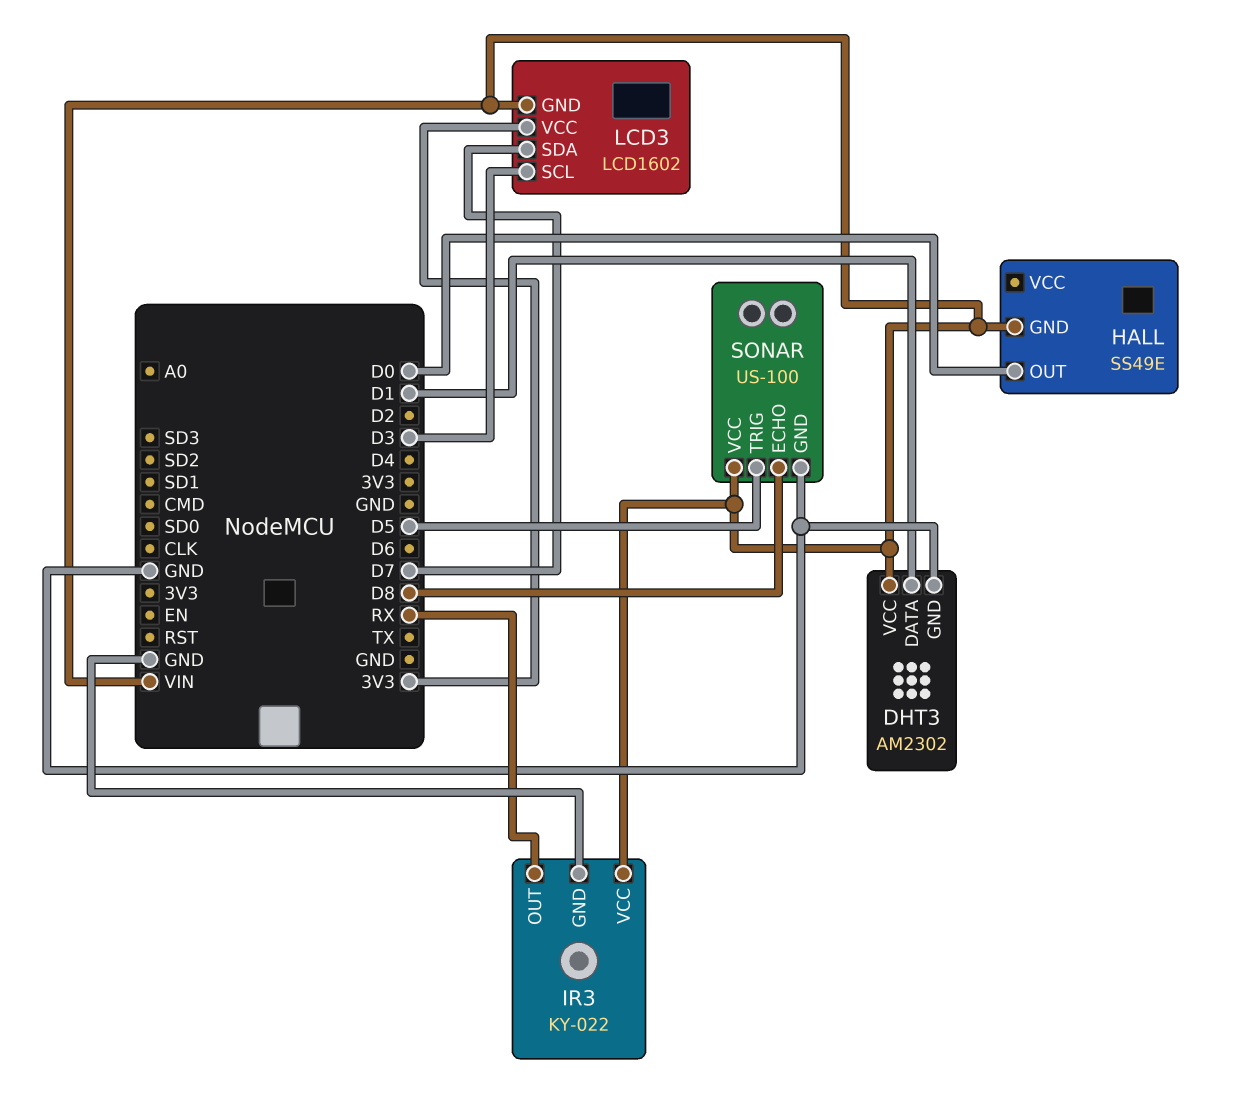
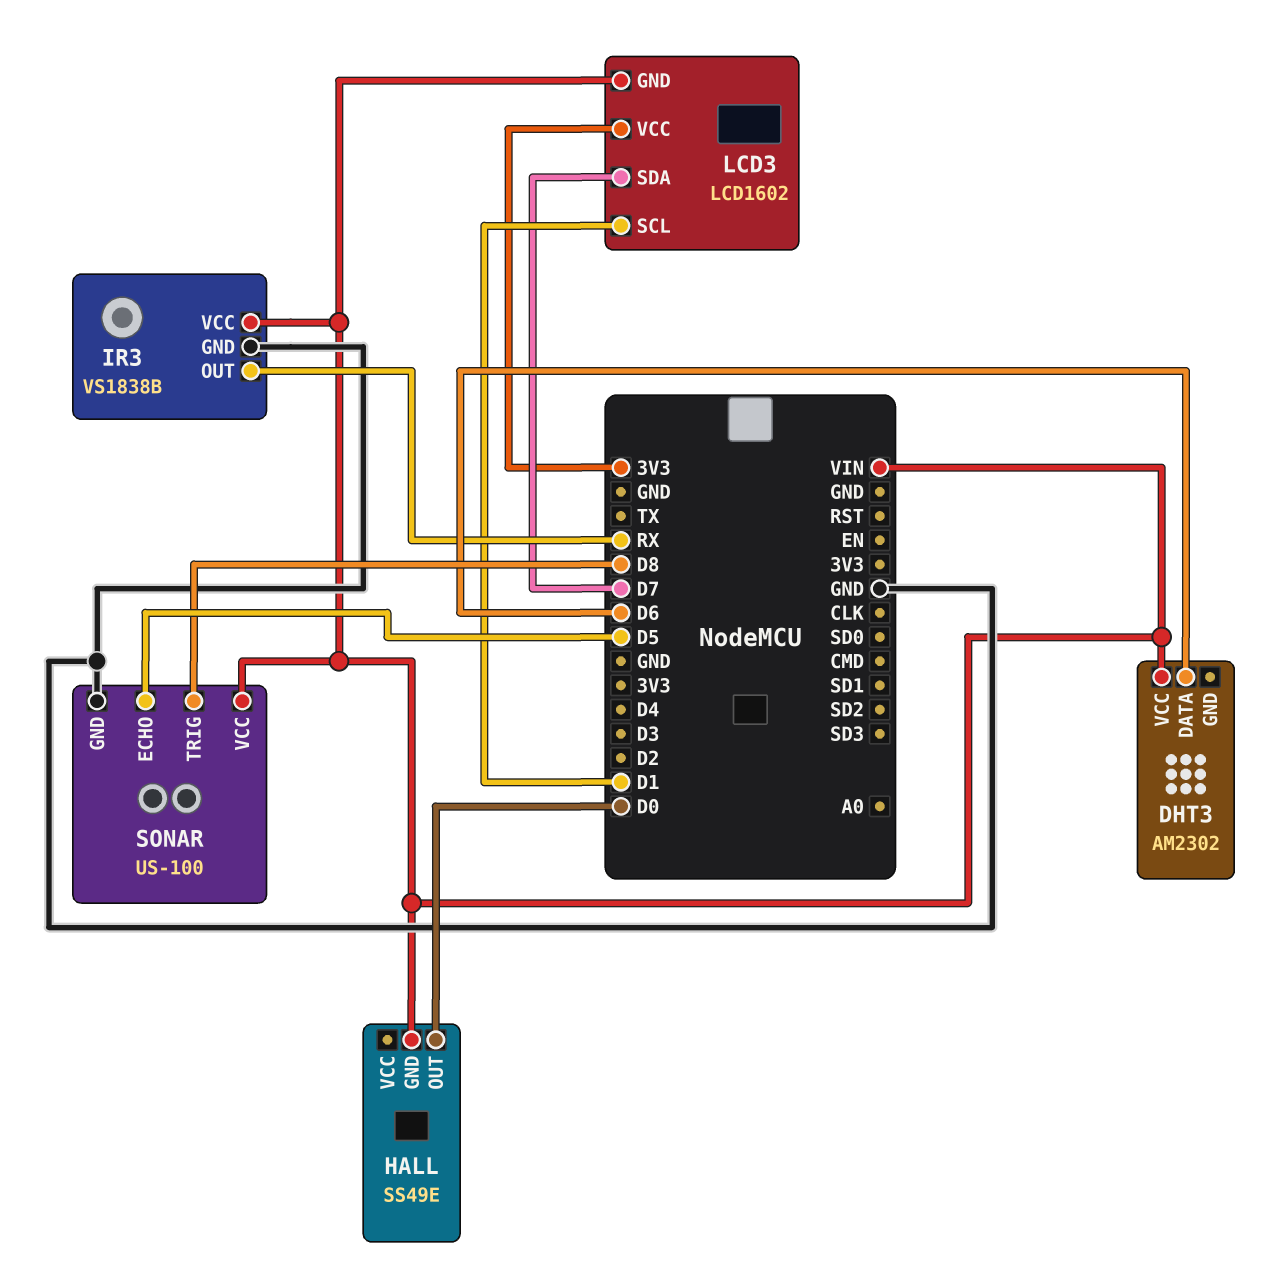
DHT3 pin DATA: D1 -> D6
DHT3 pin GND: GND -> none
IR3: KY-022 -> VS1838B
LCD3 pin SCL: D3 -> D1
SONAR pin ECHO: D8 -> D5
SONAR pin TRIG: D5 -> D8

